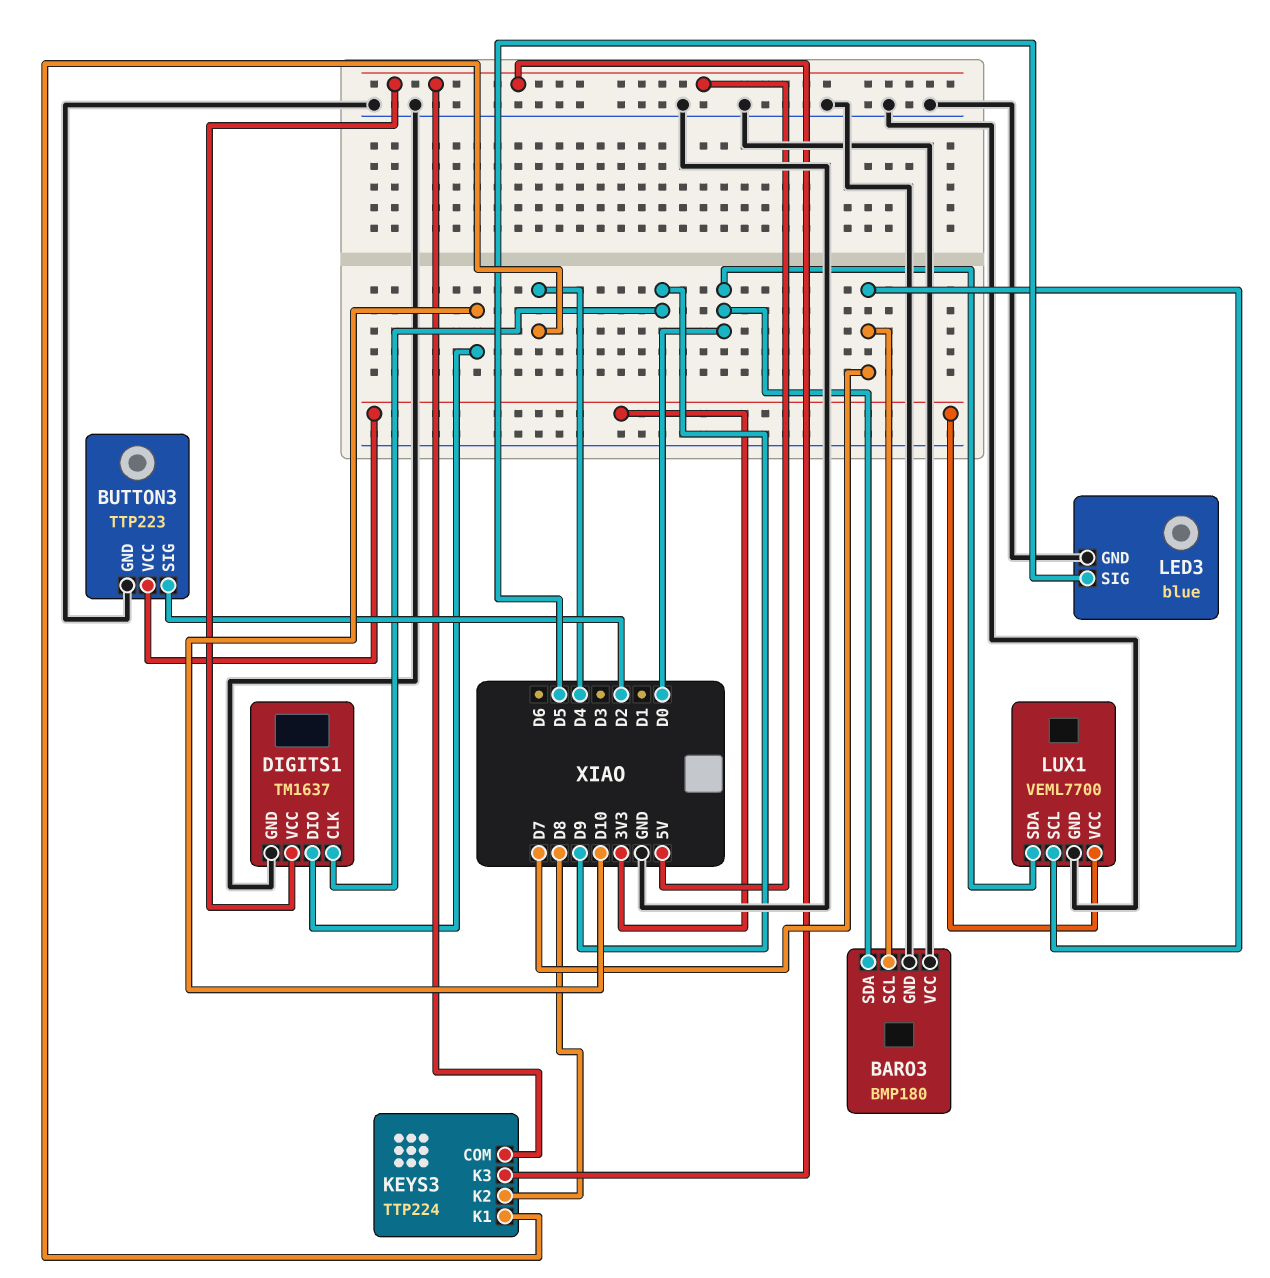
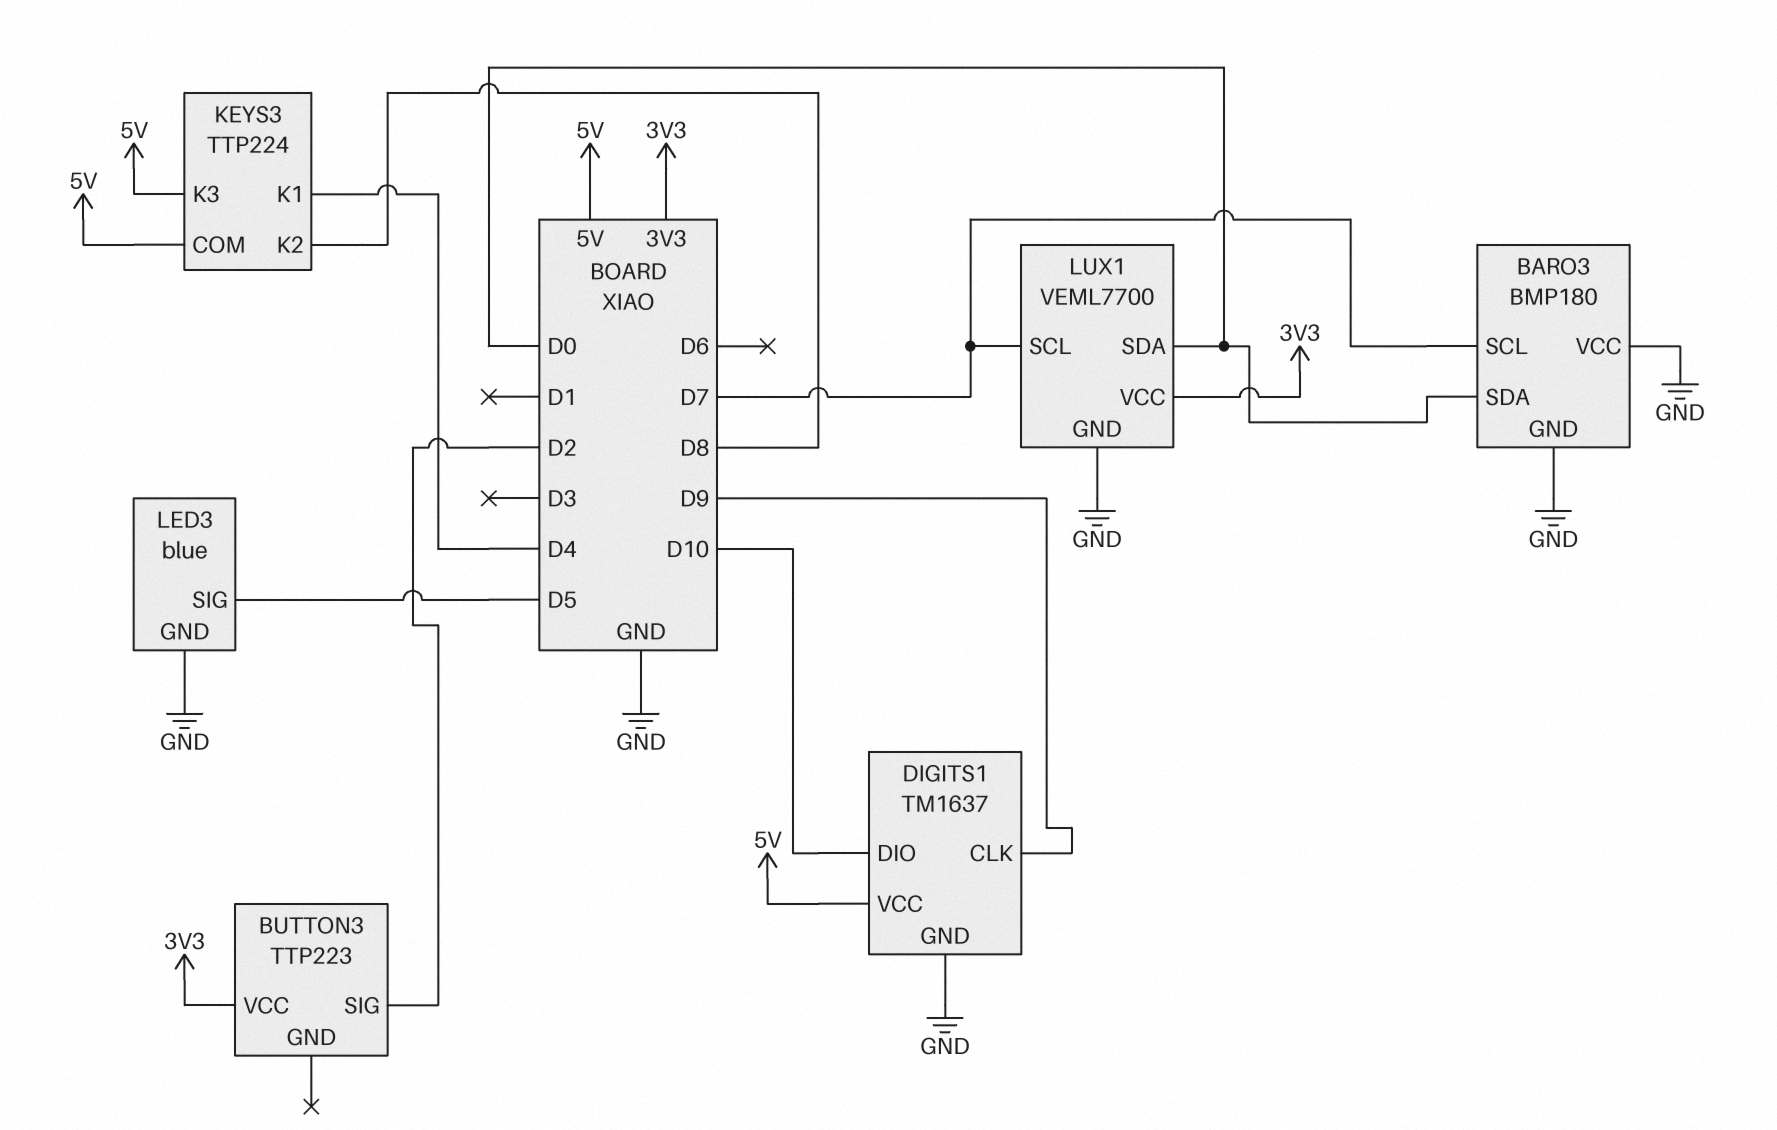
BUTTON3 pin GND: GND -> none

